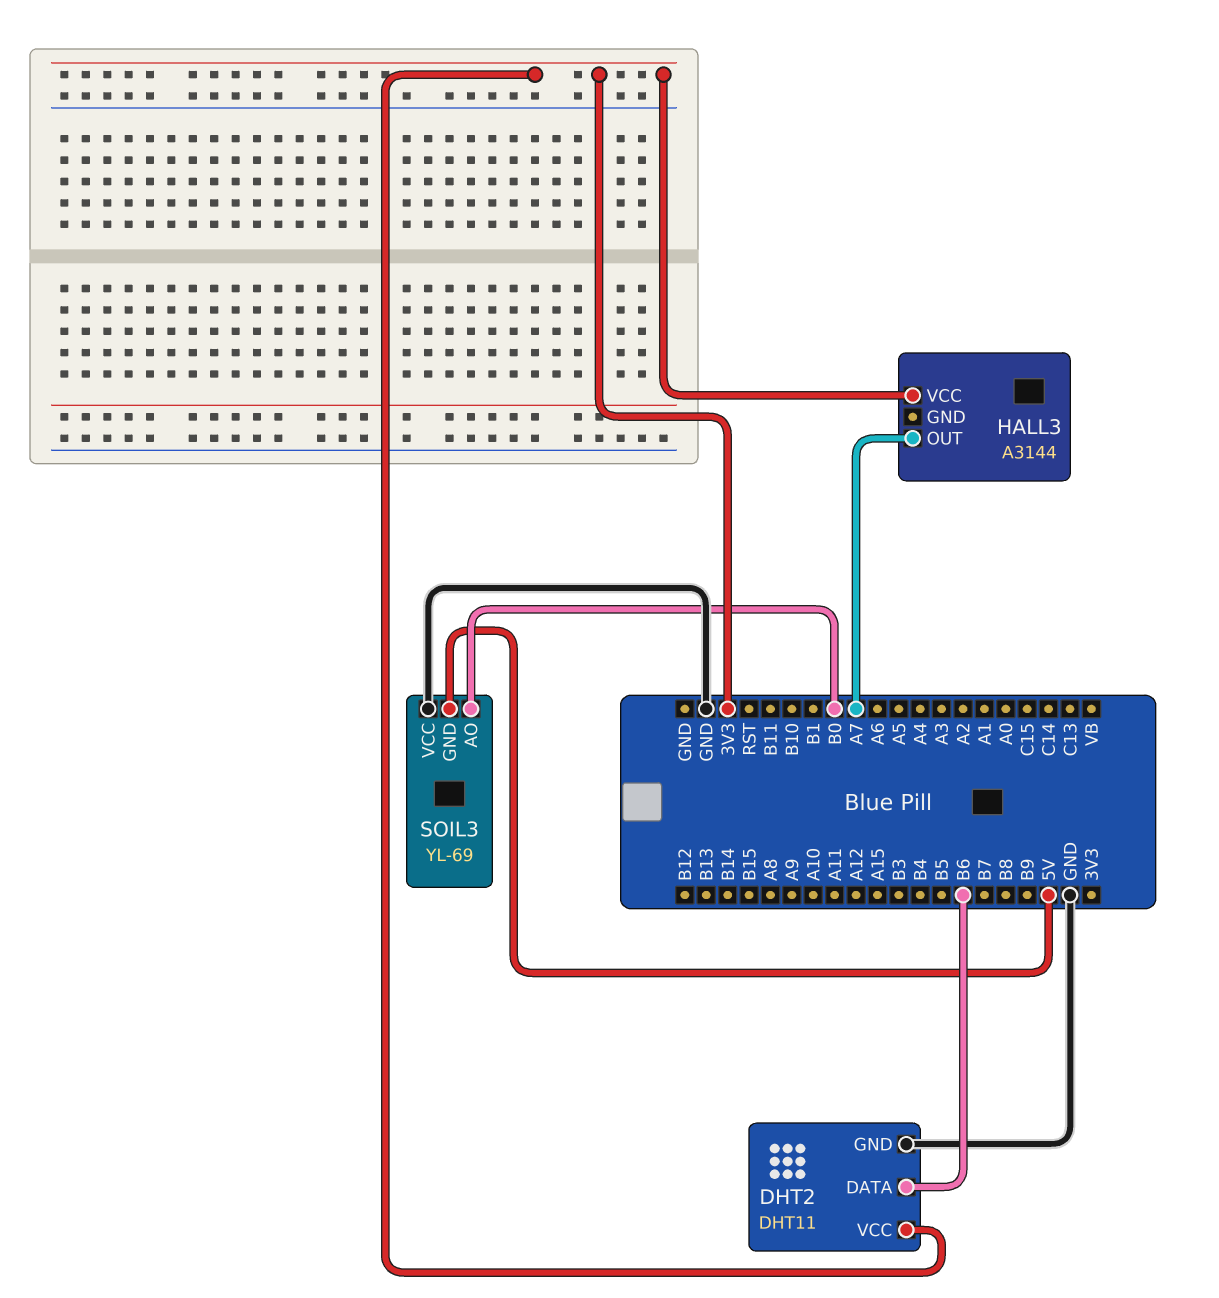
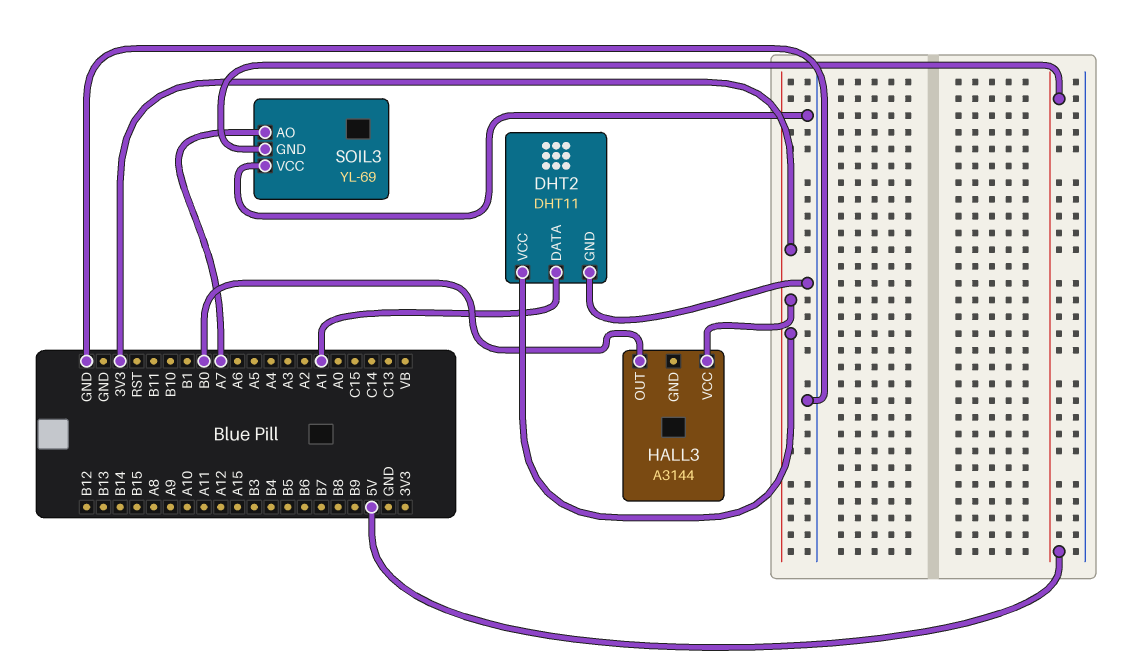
DHT2 pin DATA: B6 -> A1
HALL3 pin OUT: A7 -> B0
SOIL3 pin AO: B0 -> A7

